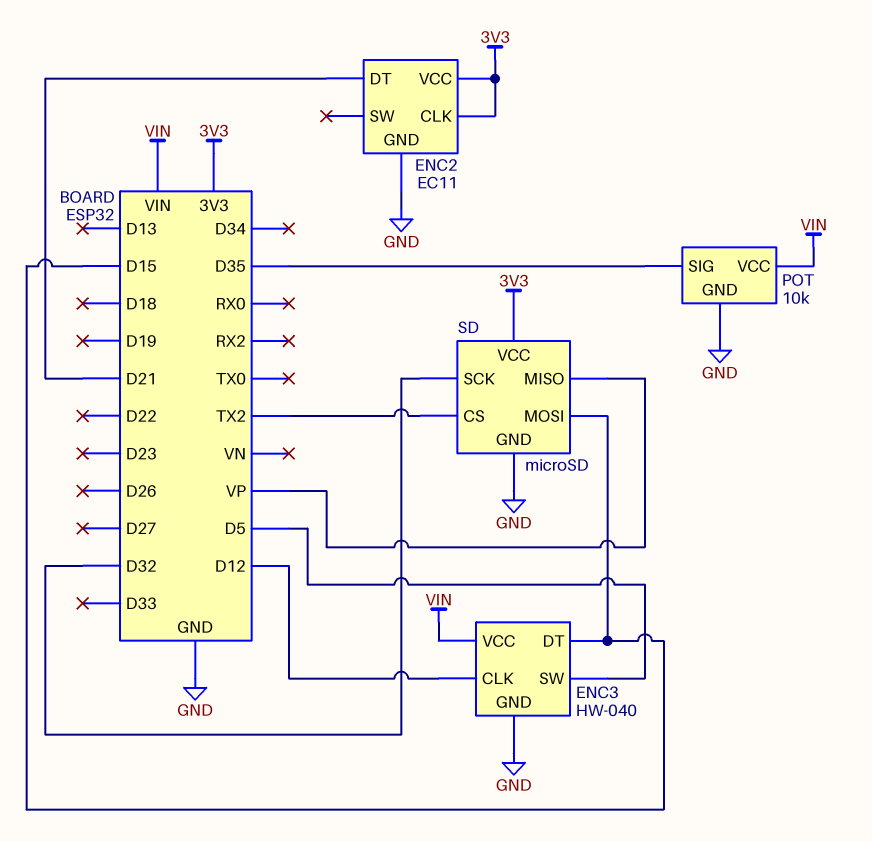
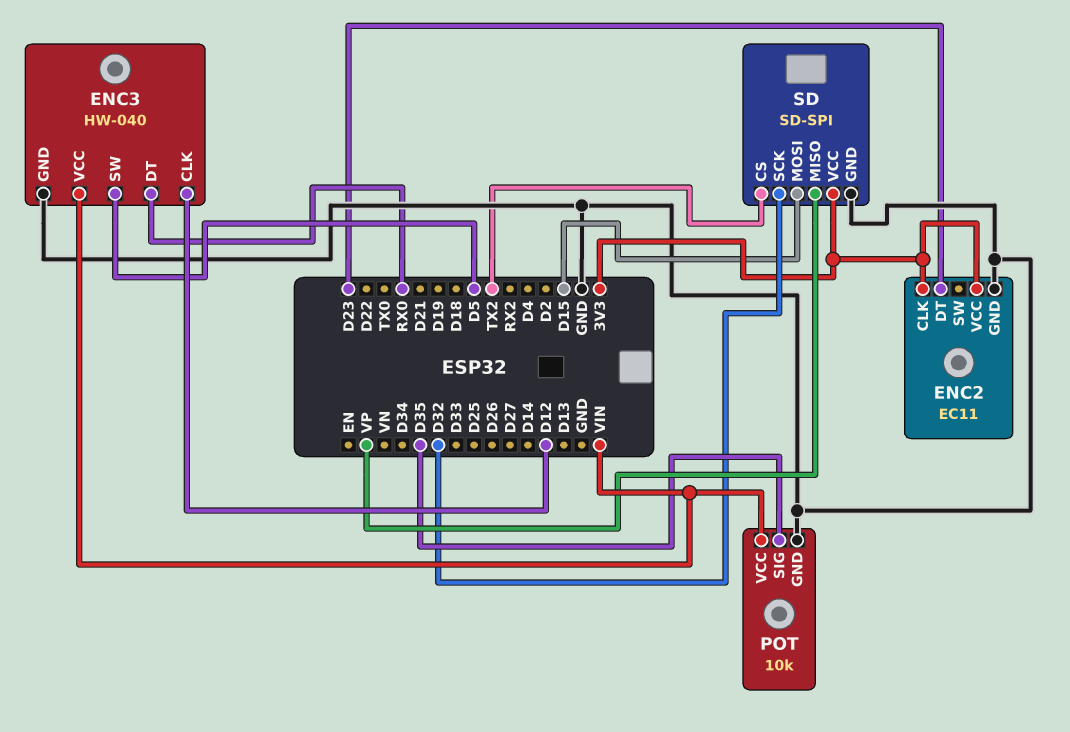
ENC2 pin DT: D21 -> D23
ENC3 pin DT: D15 -> RX0
SD: microSD -> SD-SPI

